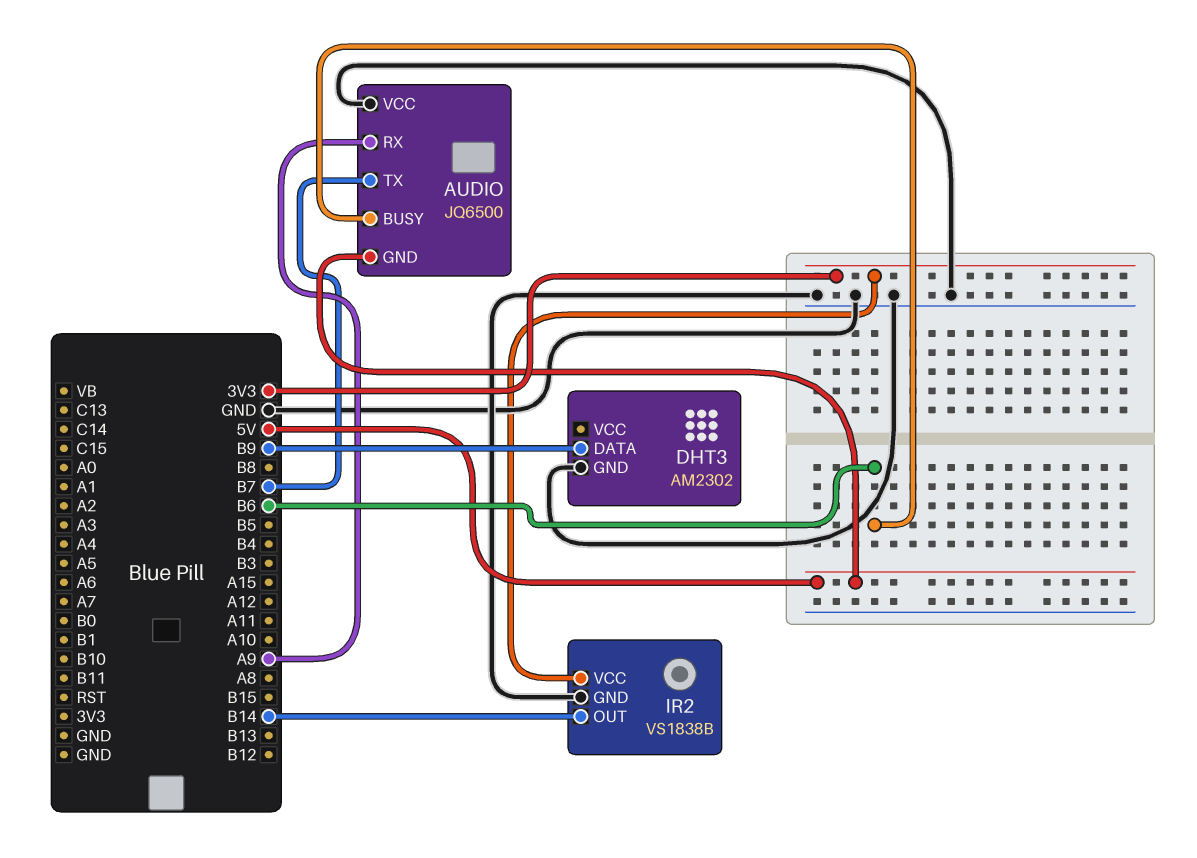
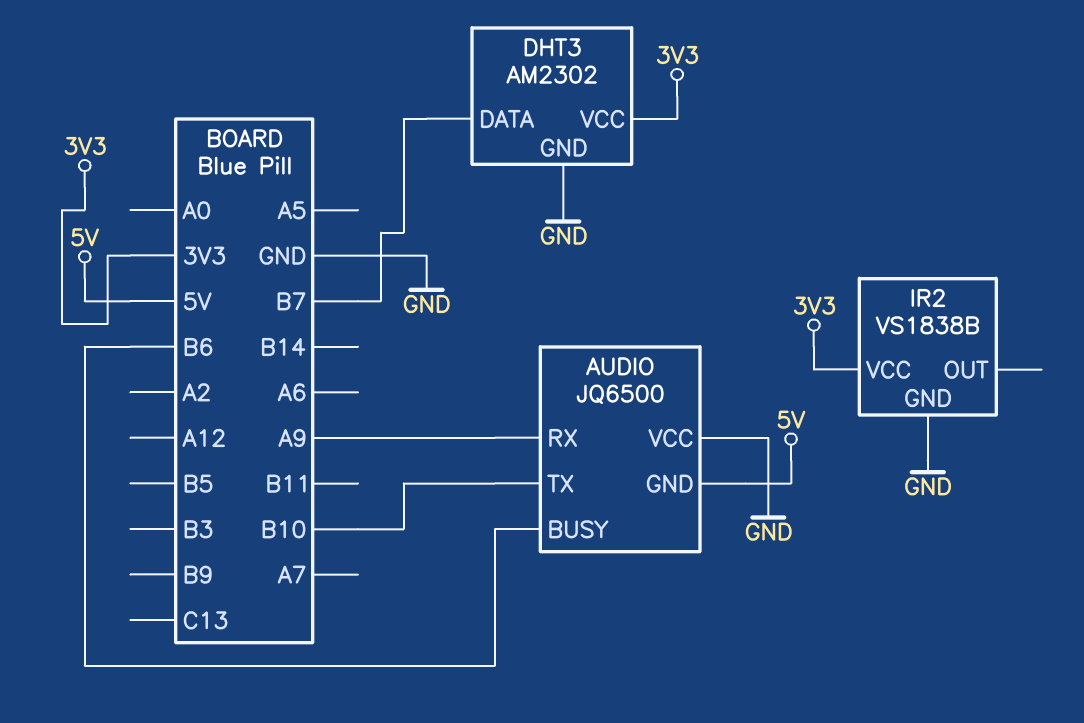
AUDIO pin TX: B7 -> B10
DHT3 pin DATA: B9 -> B7
DHT3 pin VCC: none -> 3V3
IR2 pin OUT: B14 -> none

